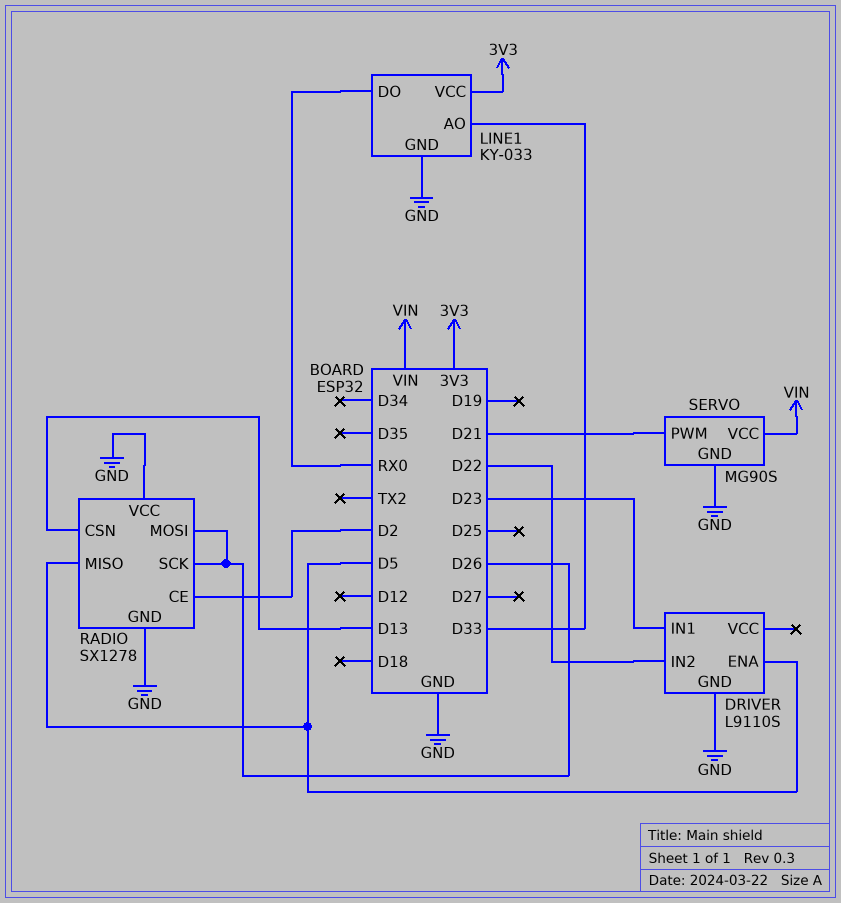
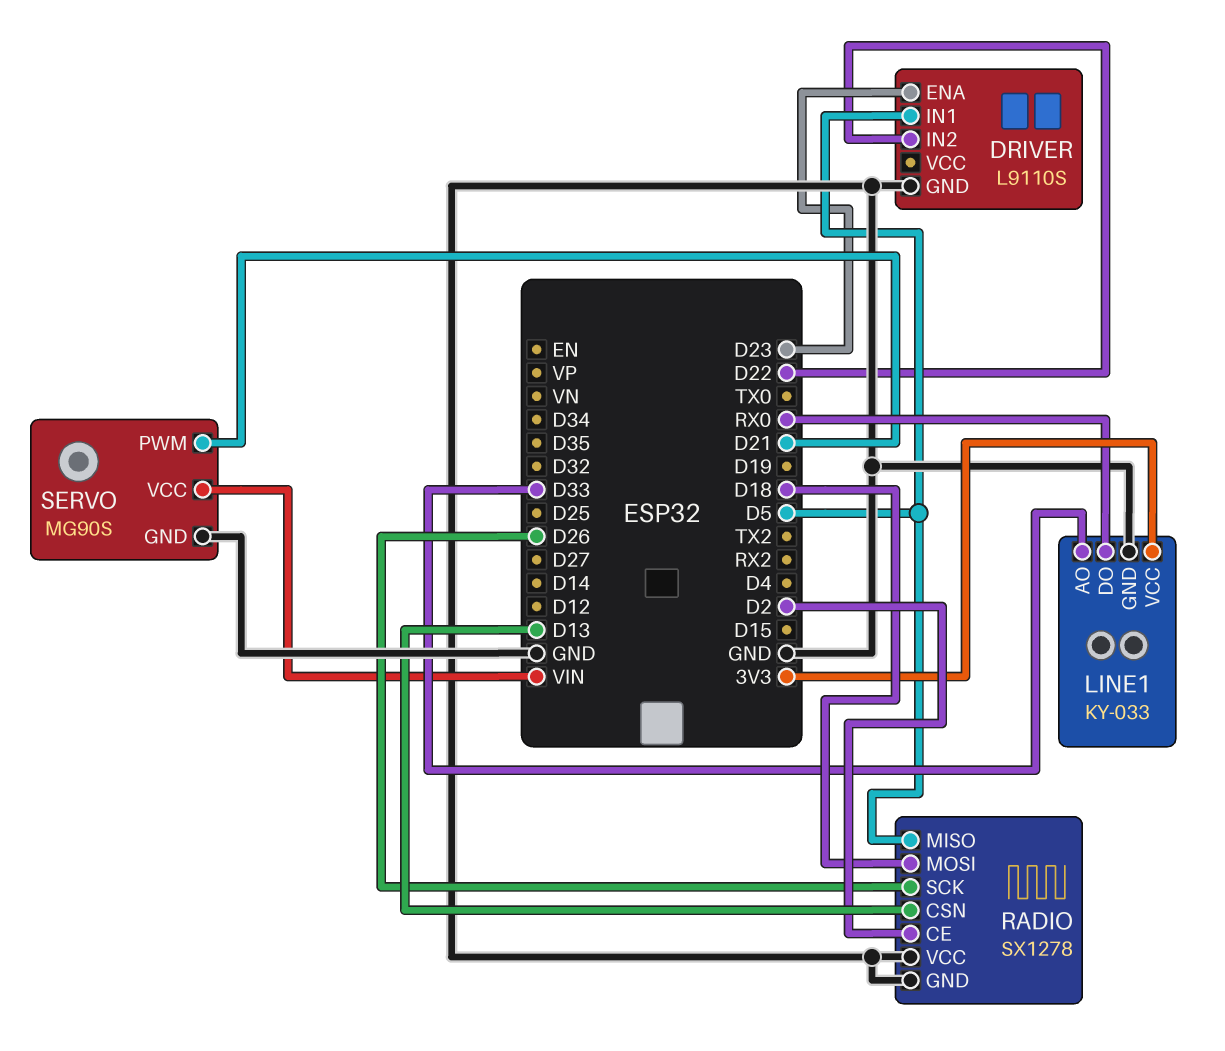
DRIVER pin ENA: D5 -> D23
DRIVER pin IN1: D23 -> D5
RADIO pin MOSI: D26 -> D18

